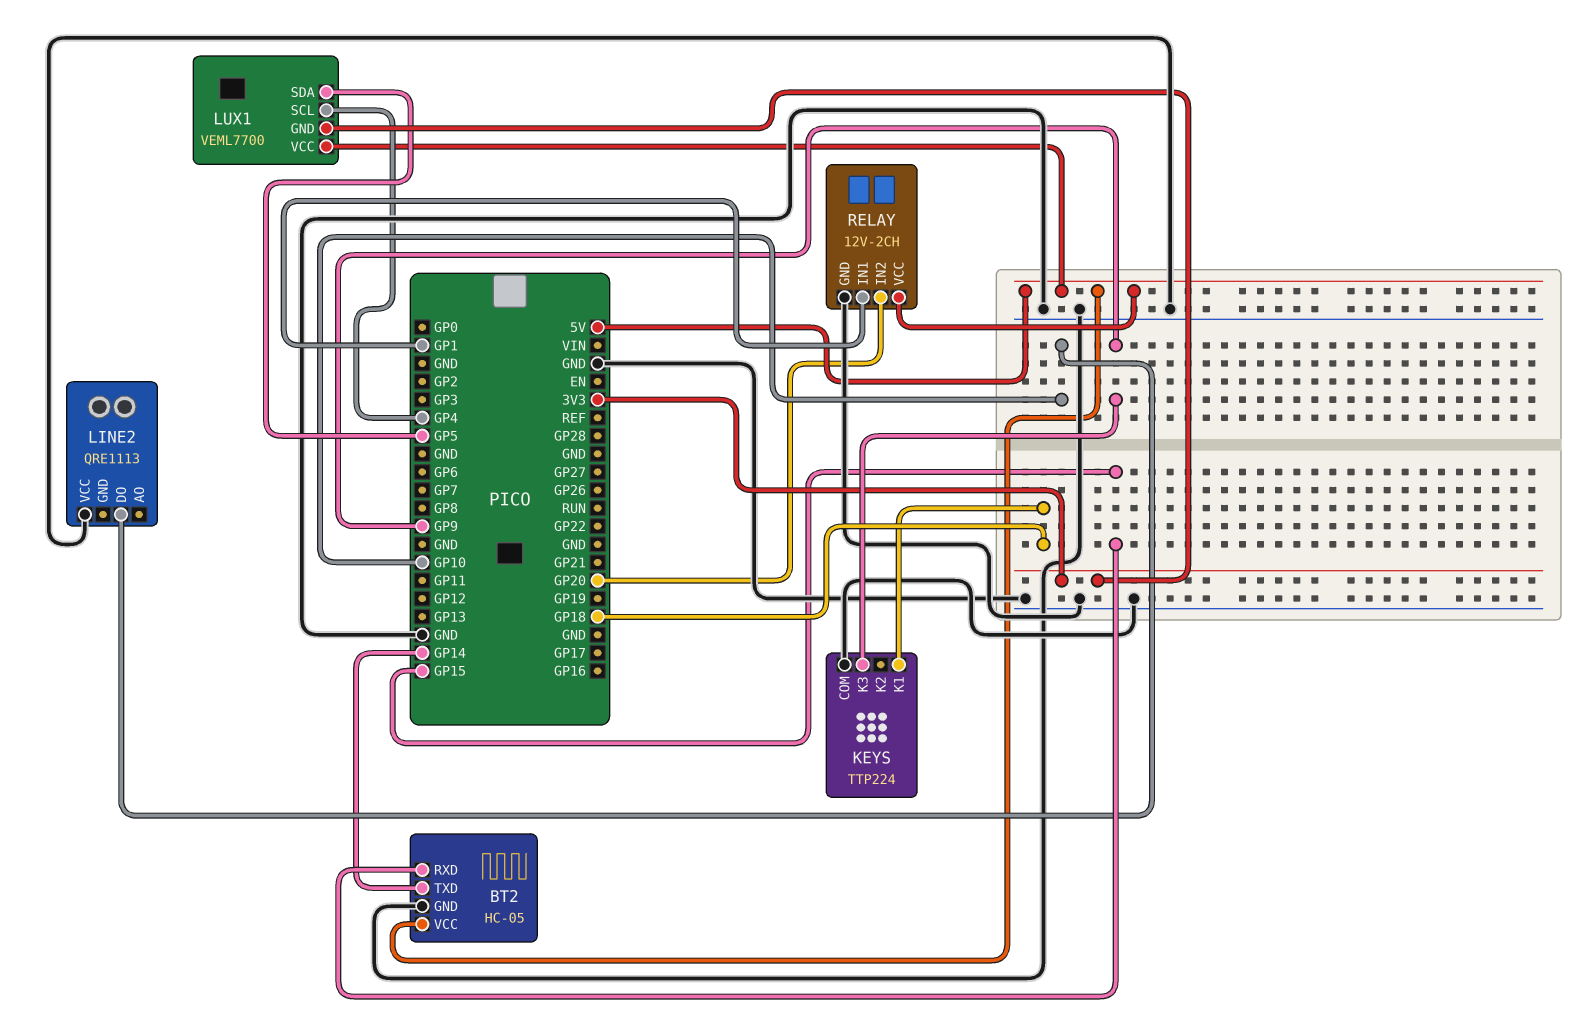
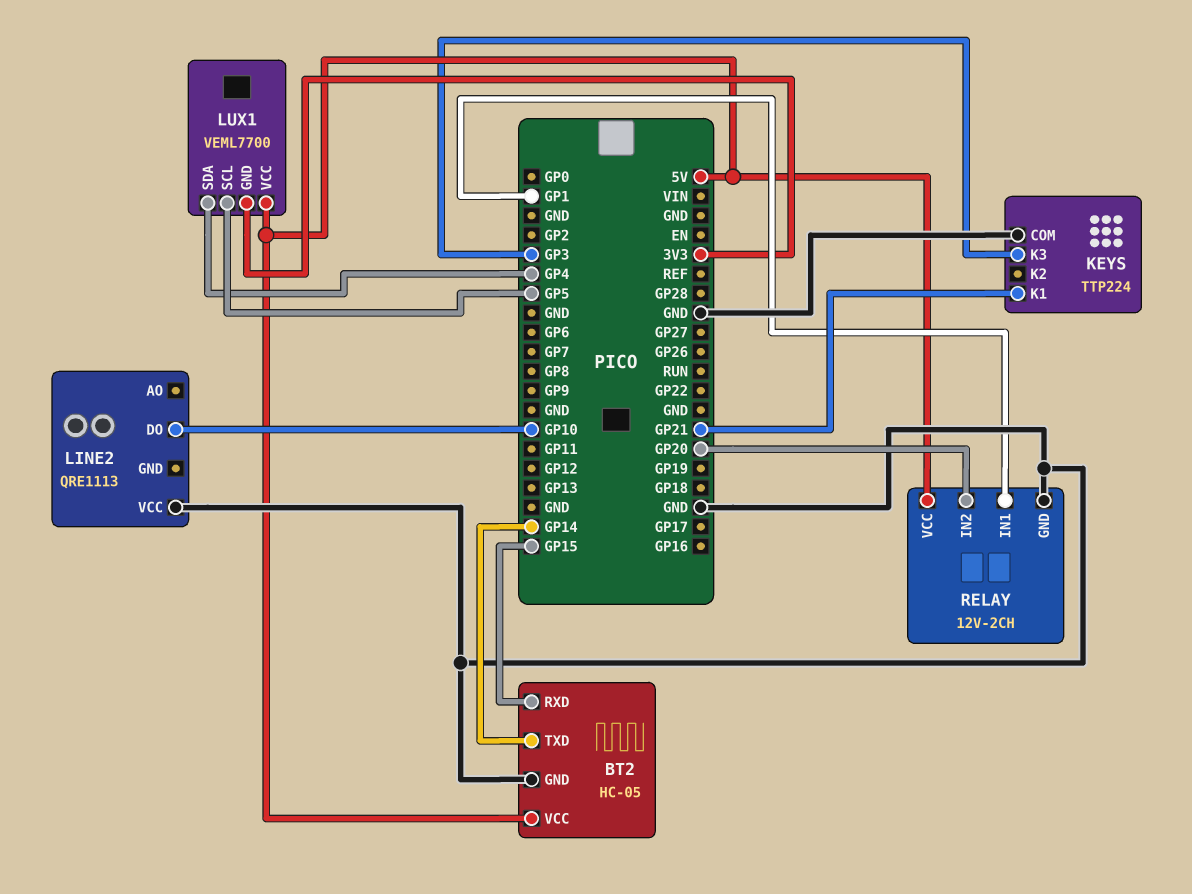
KEYS pin K1: GP18 -> GP21
KEYS pin K3: GP9 -> GP3
LUX1 pin SCL: GP4 -> GP5
LUX1 pin SDA: GP5 -> GP4

